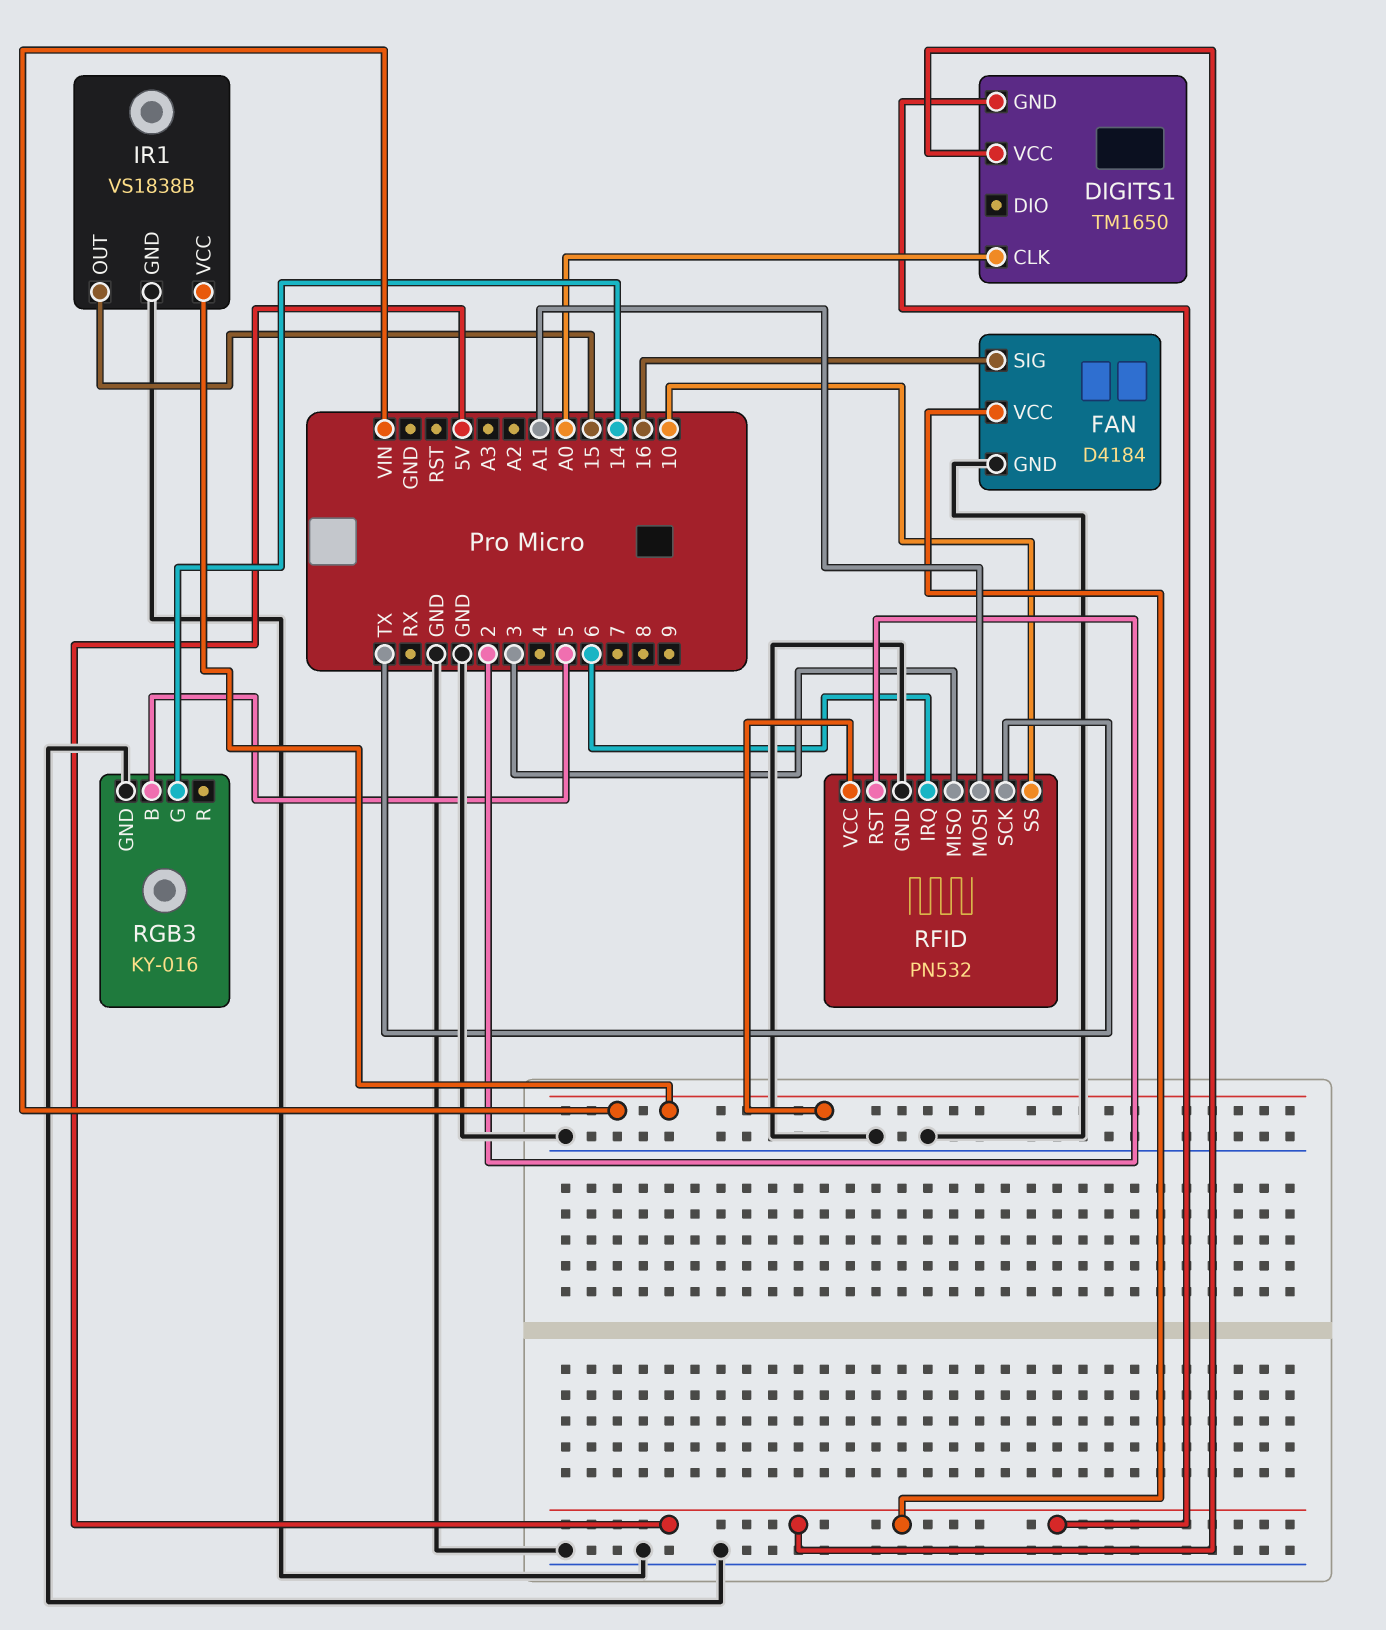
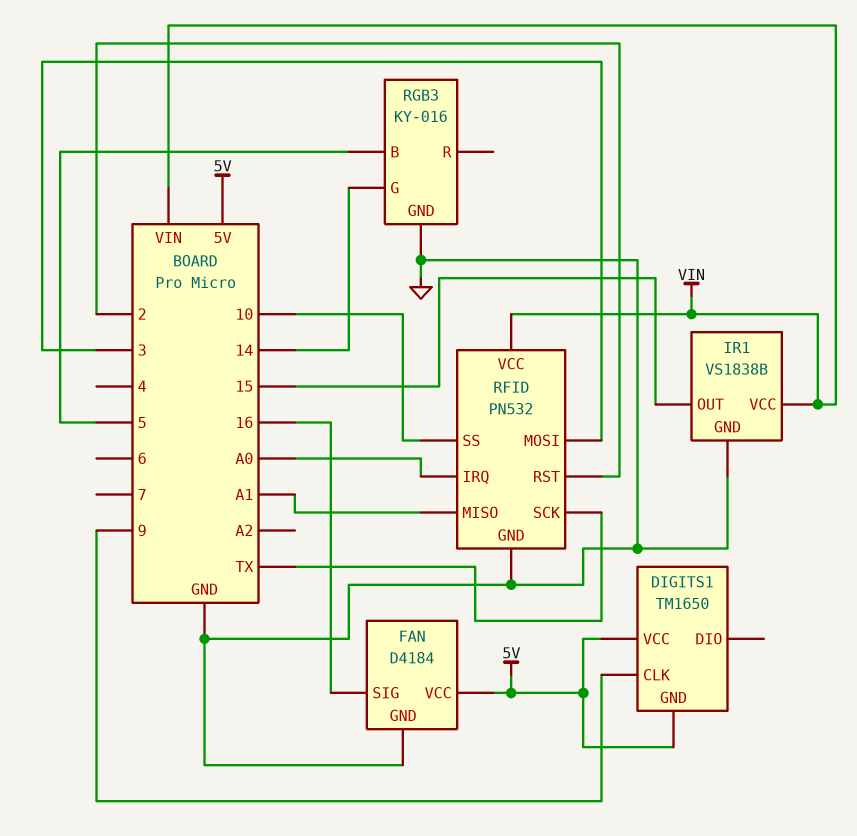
DIGITS1 pin CLK: A0 -> 9
RFID pin IRQ: 6 -> A0
RFID pin MISO: 3 -> A1
RFID pin MOSI: A1 -> 3

